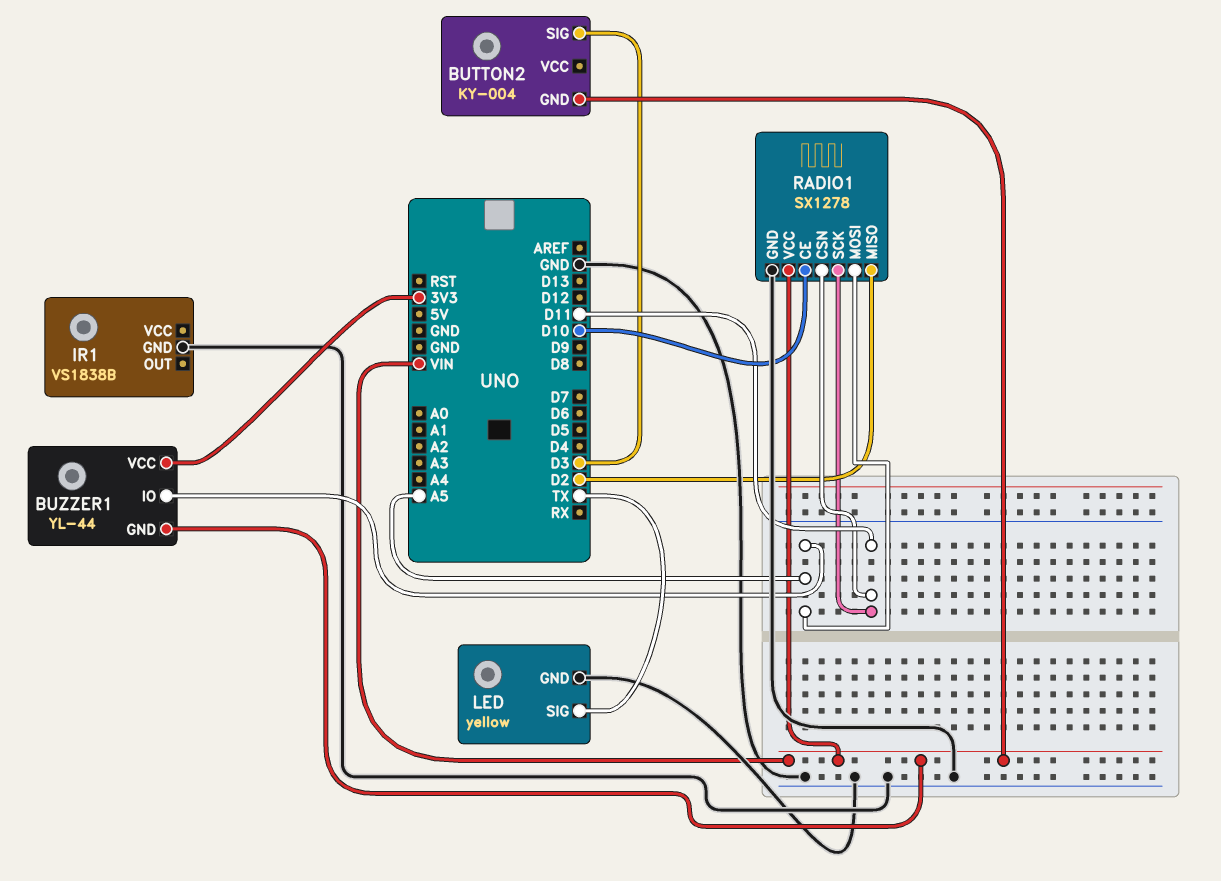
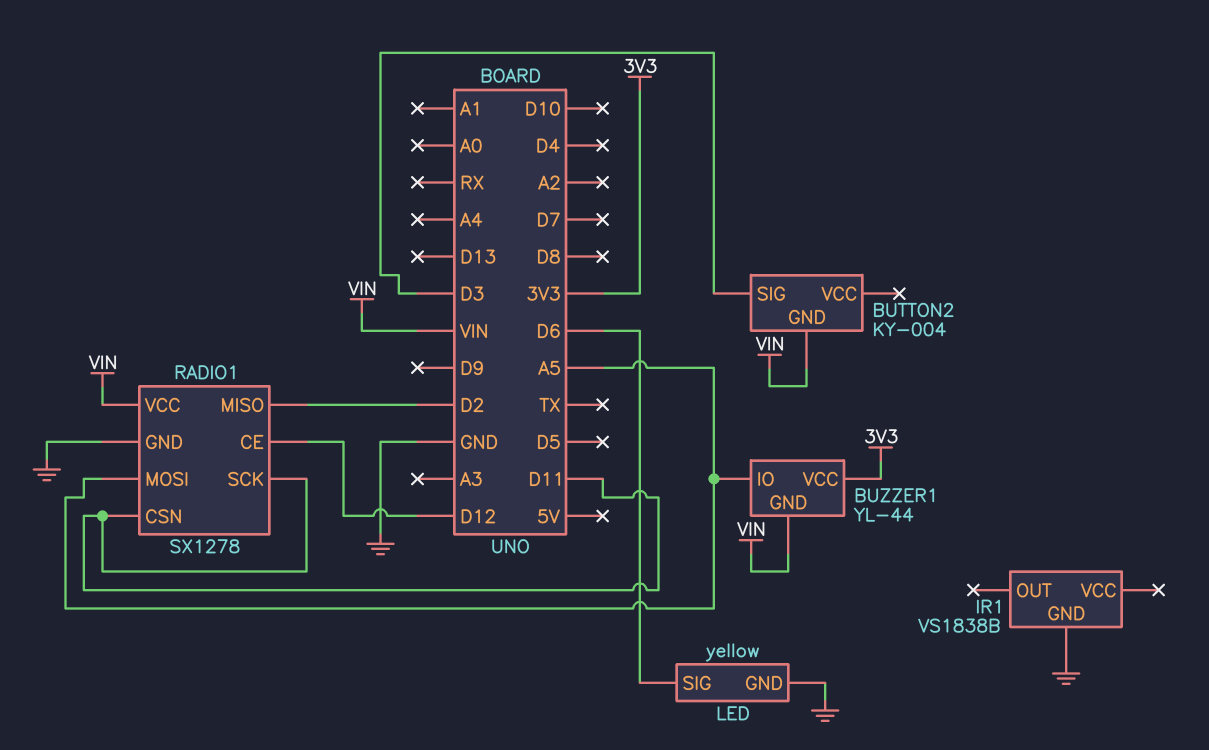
LED pin SIG: TX -> D6
RADIO1 pin CE: D10 -> D12

